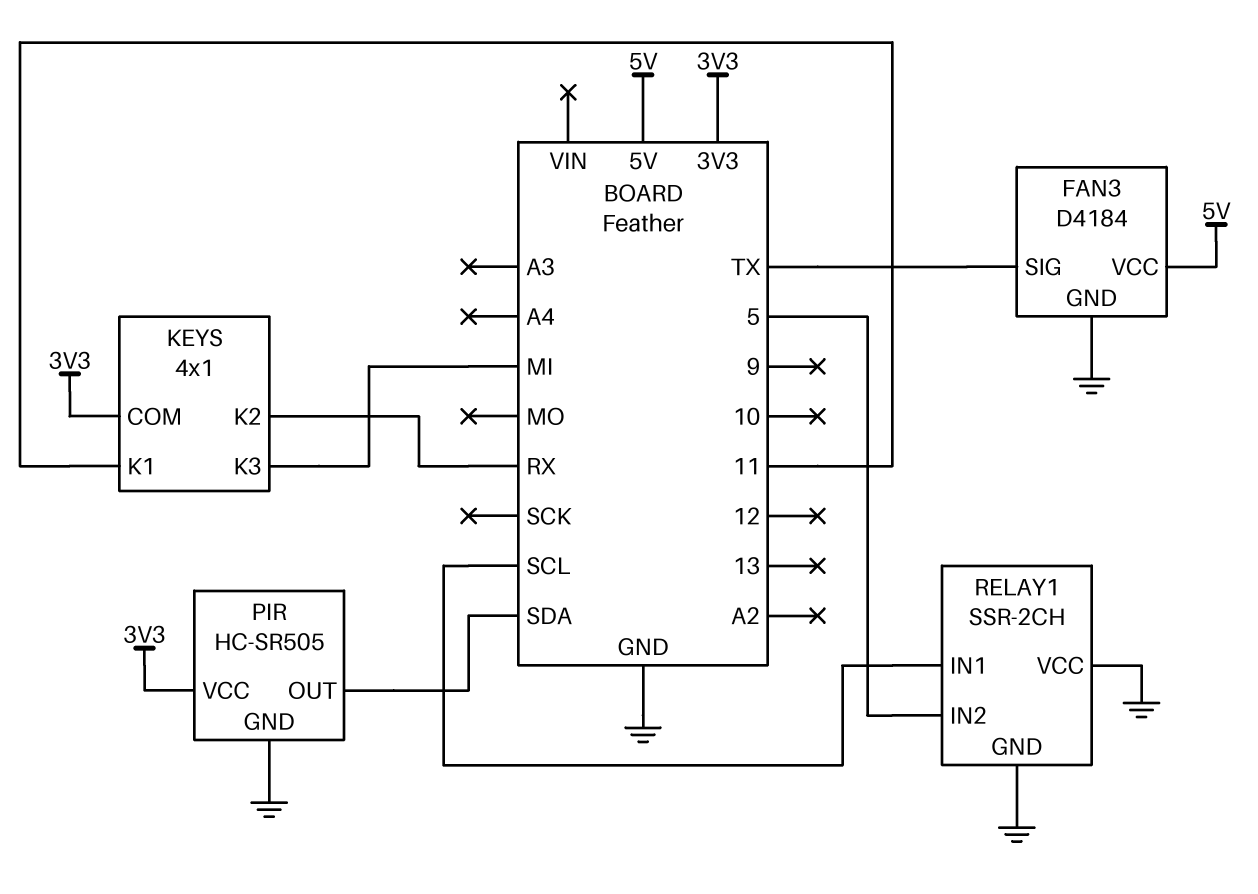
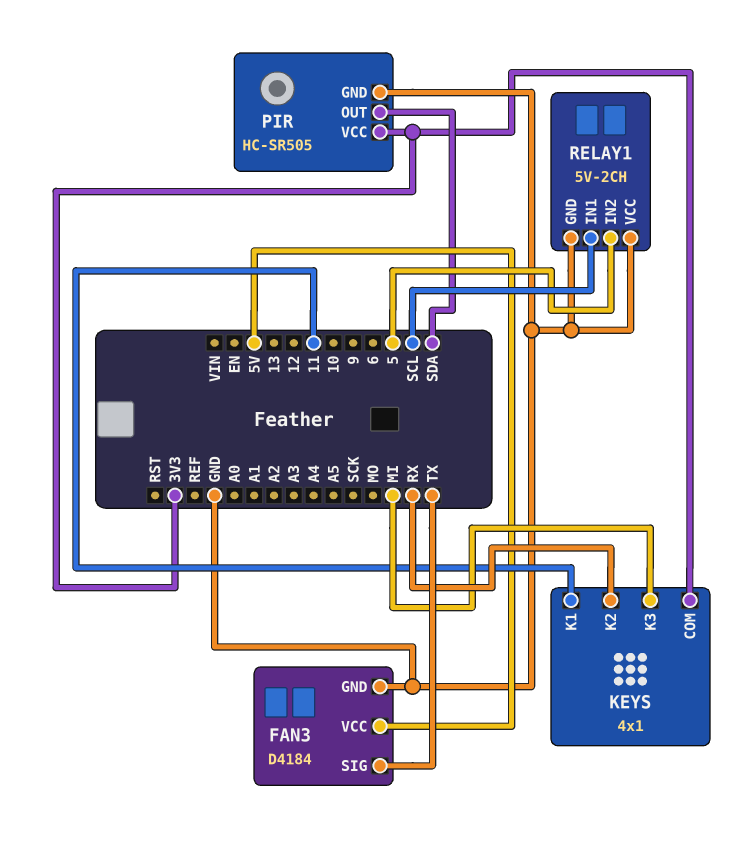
RELAY1: SSR-2CH -> 5V-2CH

